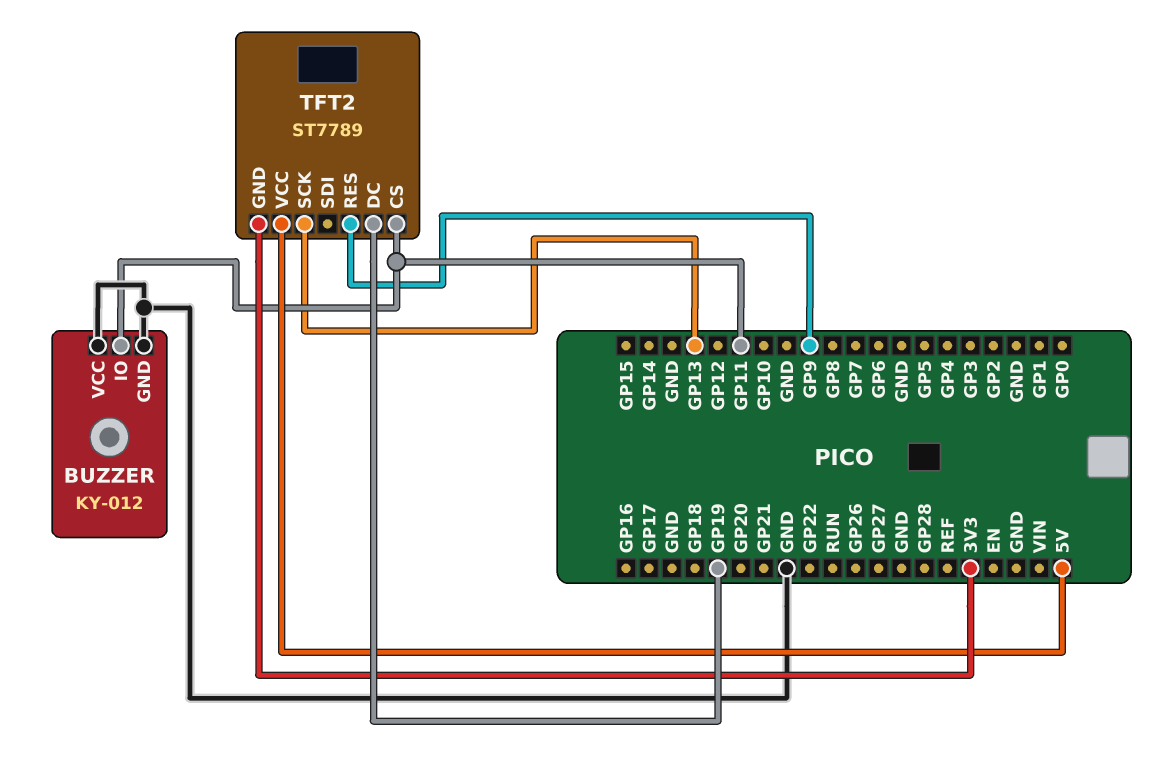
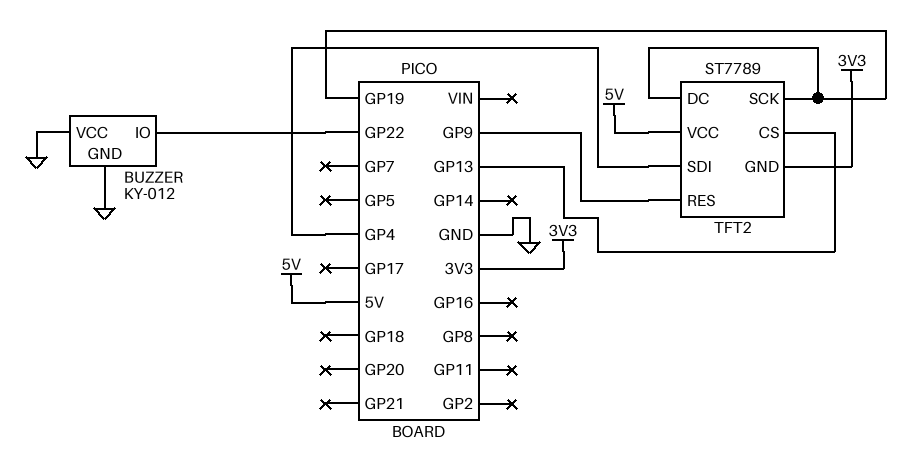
BUZZER pin IO: GP11 -> GP22
TFT2 pin CS: GP11 -> GP13
TFT2 pin SCK: GP13 -> GP19
TFT2 pin SDI: none -> GP4

